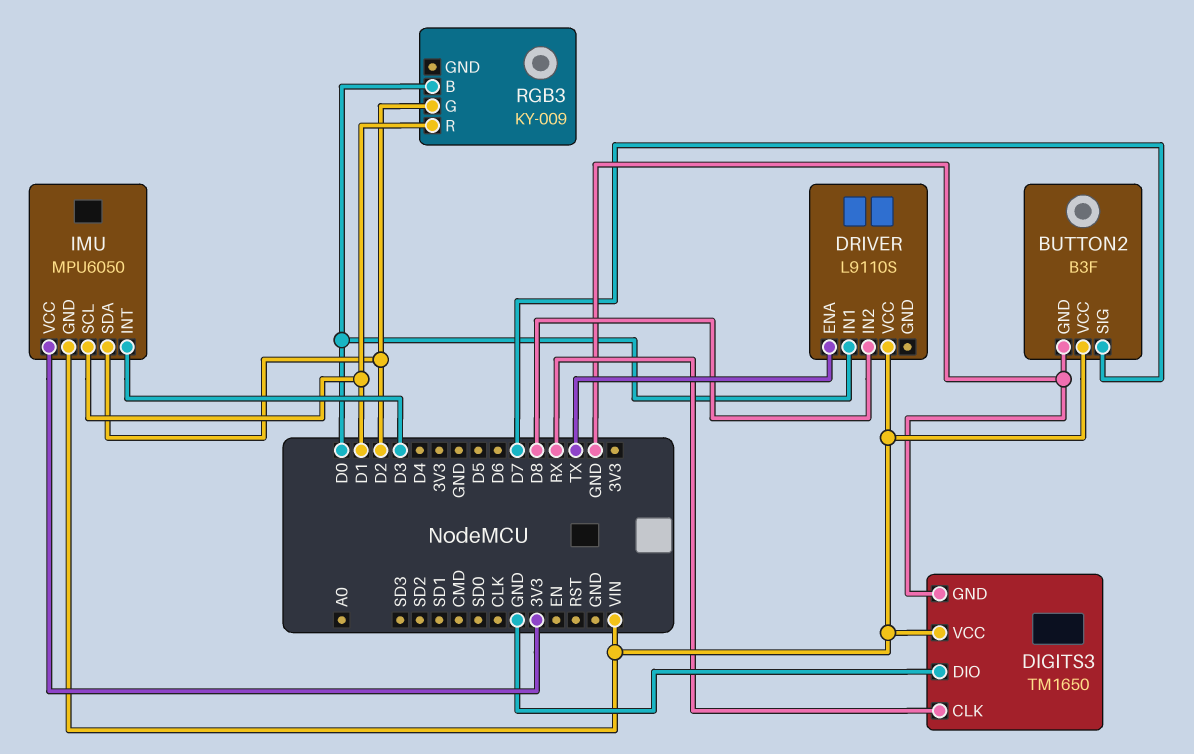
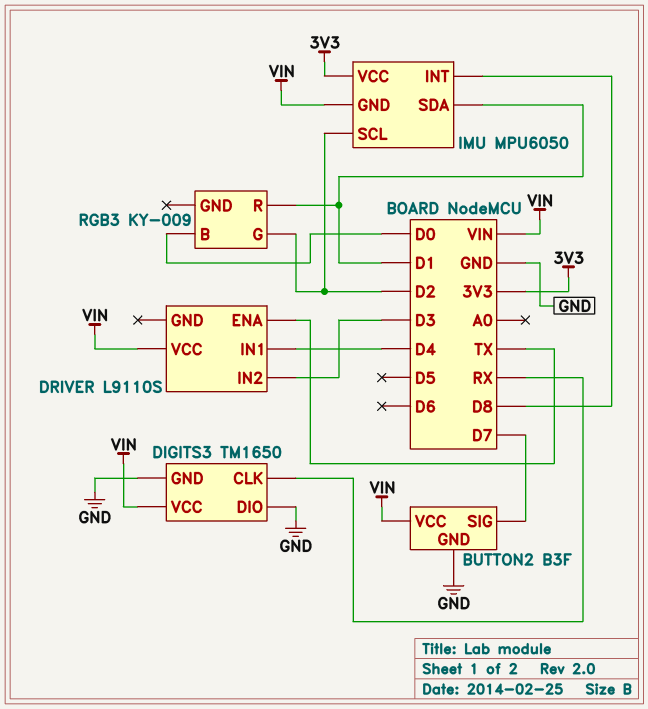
DRIVER pin IN1: D0 -> D4
DRIVER pin IN2: D8 -> D3
IMU pin INT: D3 -> D8
IMU pin SCL: D1 -> D2
IMU pin SDA: D2 -> D1

